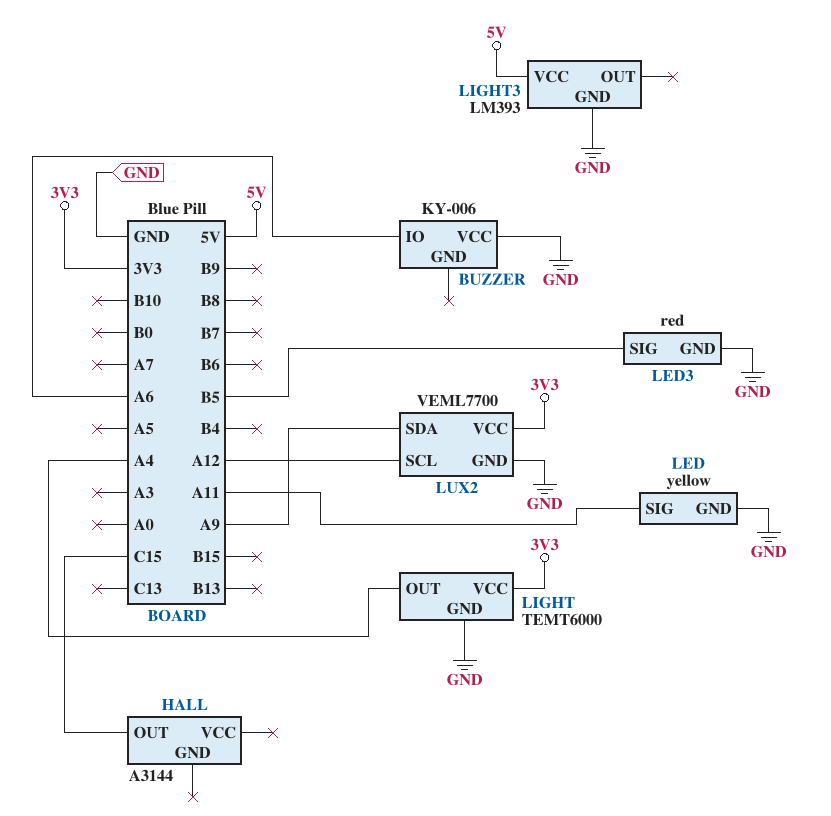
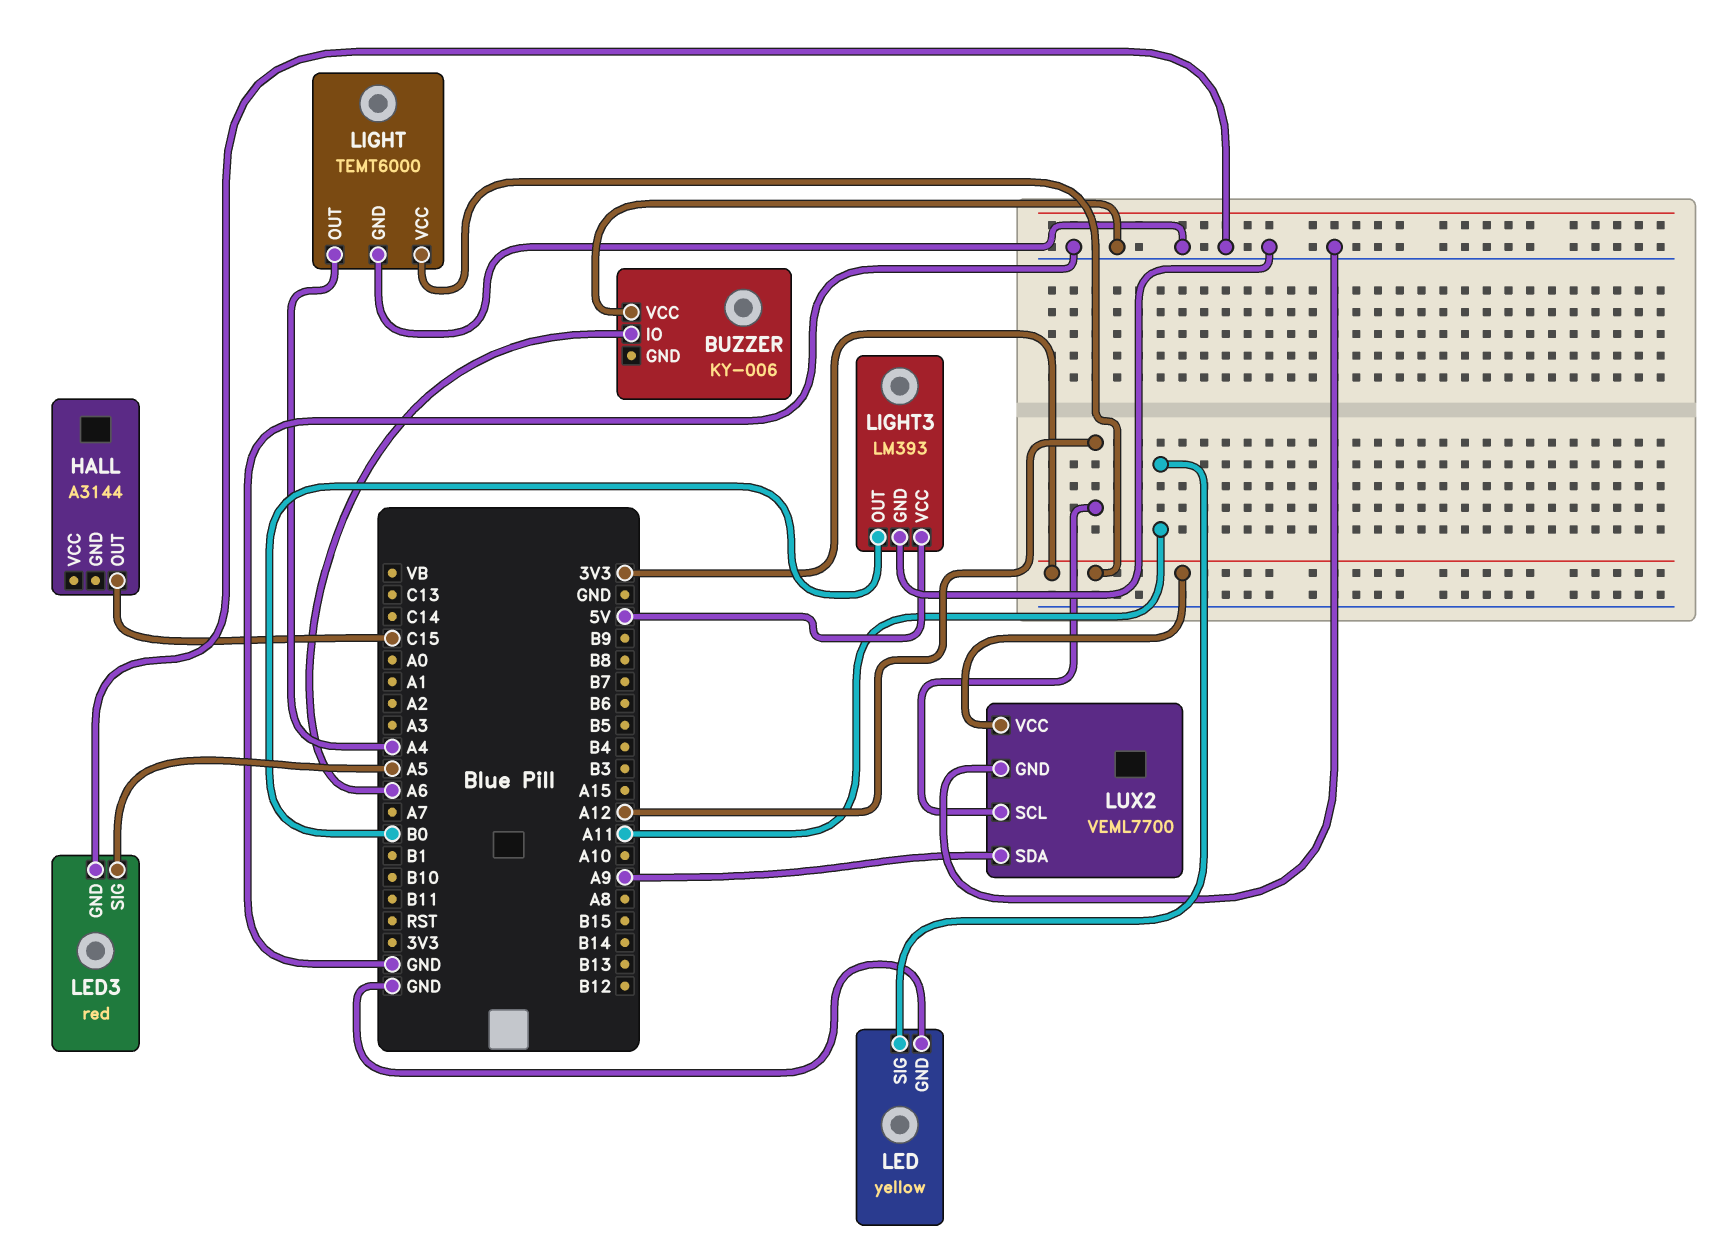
LED3 pin SIG: B5 -> A5
LIGHT3 pin OUT: none -> B0

